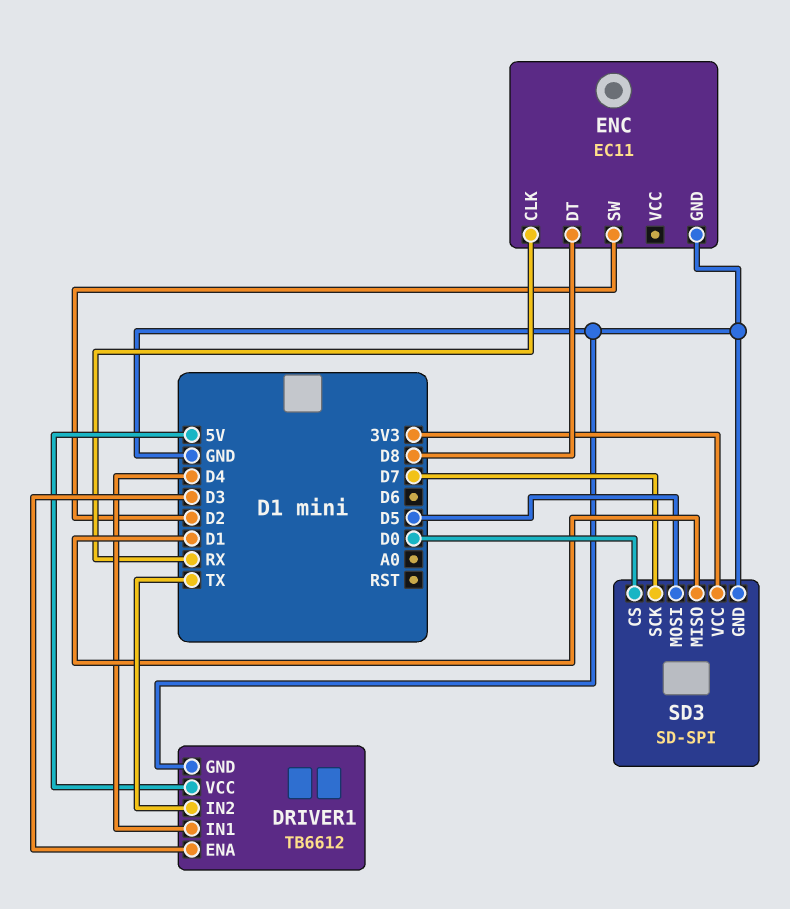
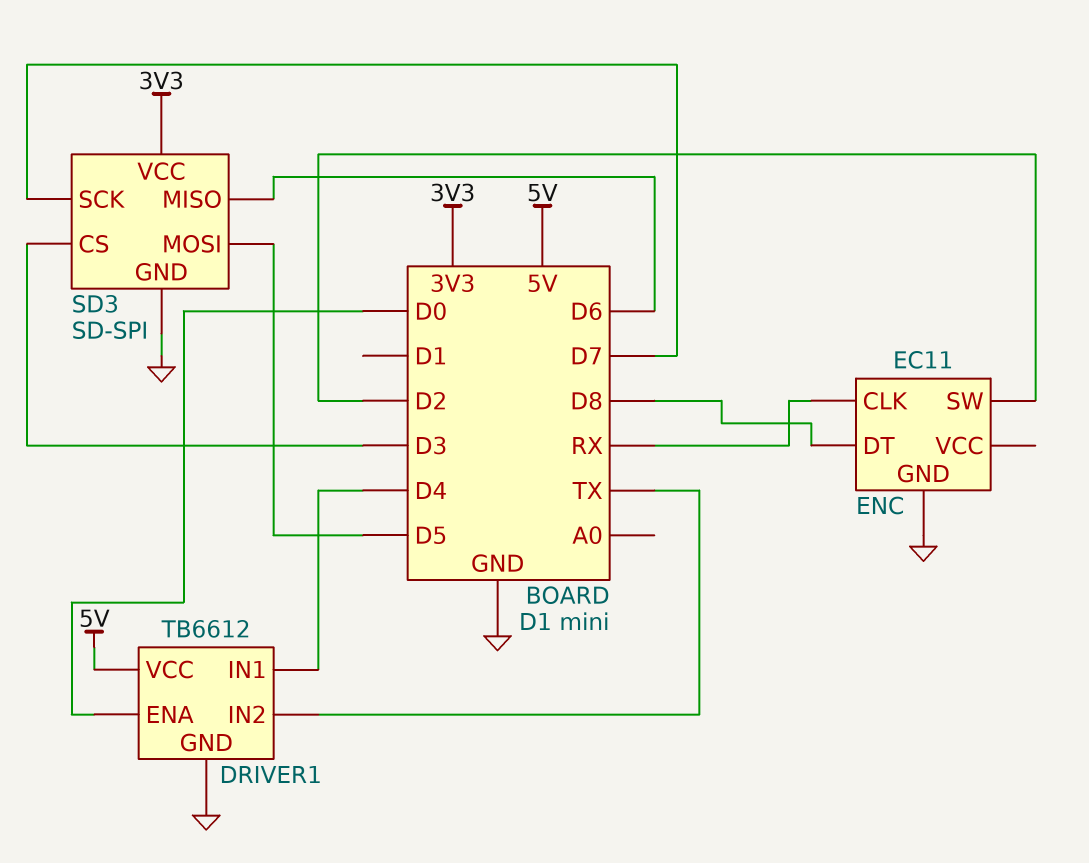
DRIVER1 pin ENA: D3 -> D0
SD3 pin CS: D0 -> D3
SD3 pin MISO: D1 -> D6

